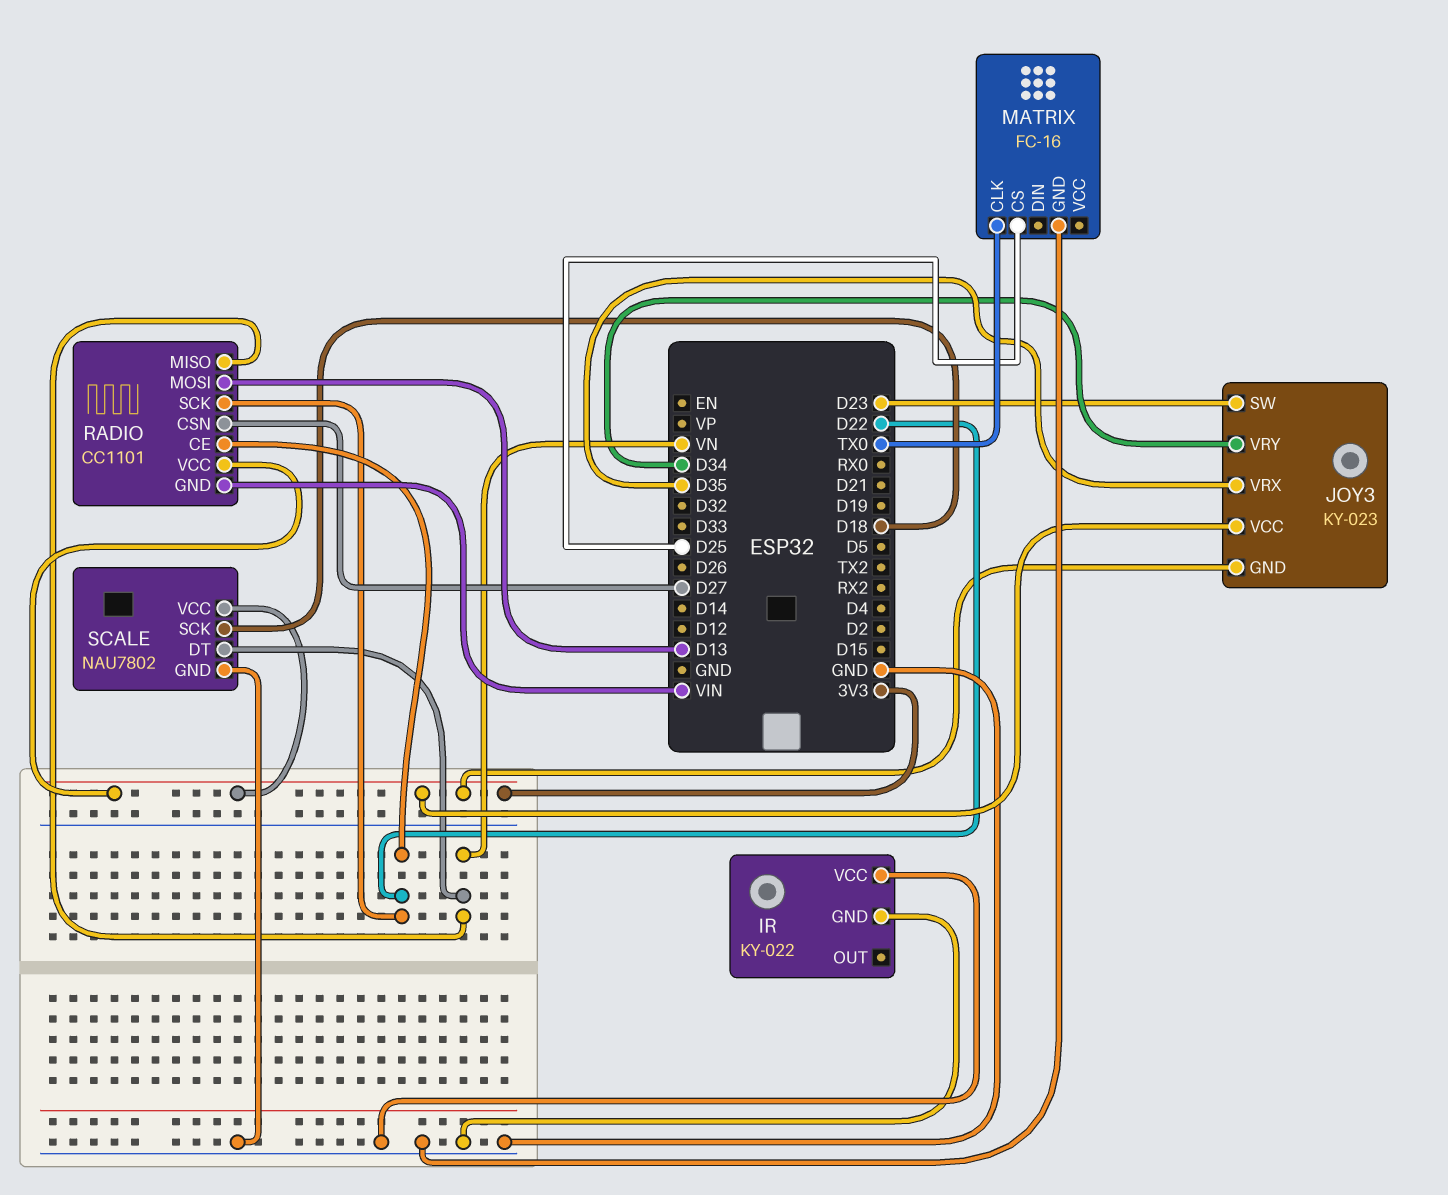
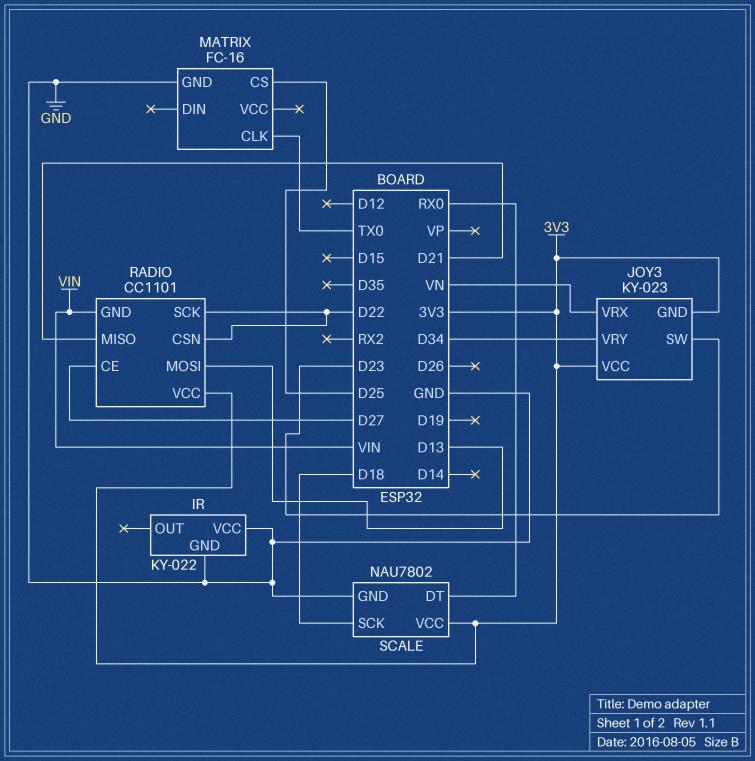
JOY3 pin VRX: D35 -> VN
RADIO pin CE: D22 -> D27
RADIO pin CSN: D27 -> D22
RADIO pin MISO: VN -> D21
SCALE pin DT: VN -> RX0

